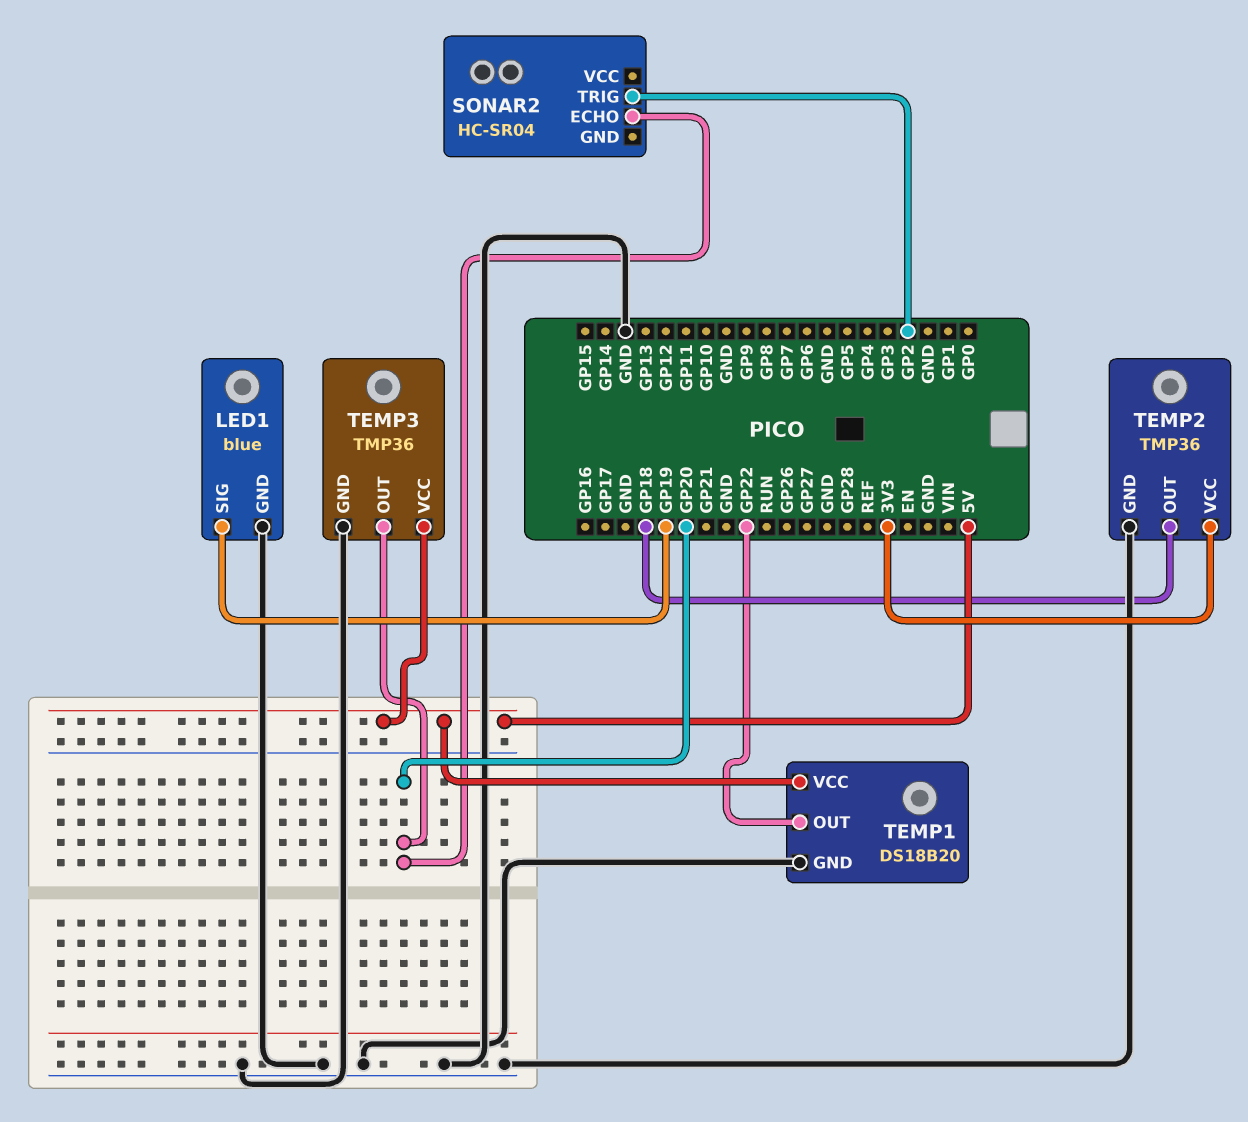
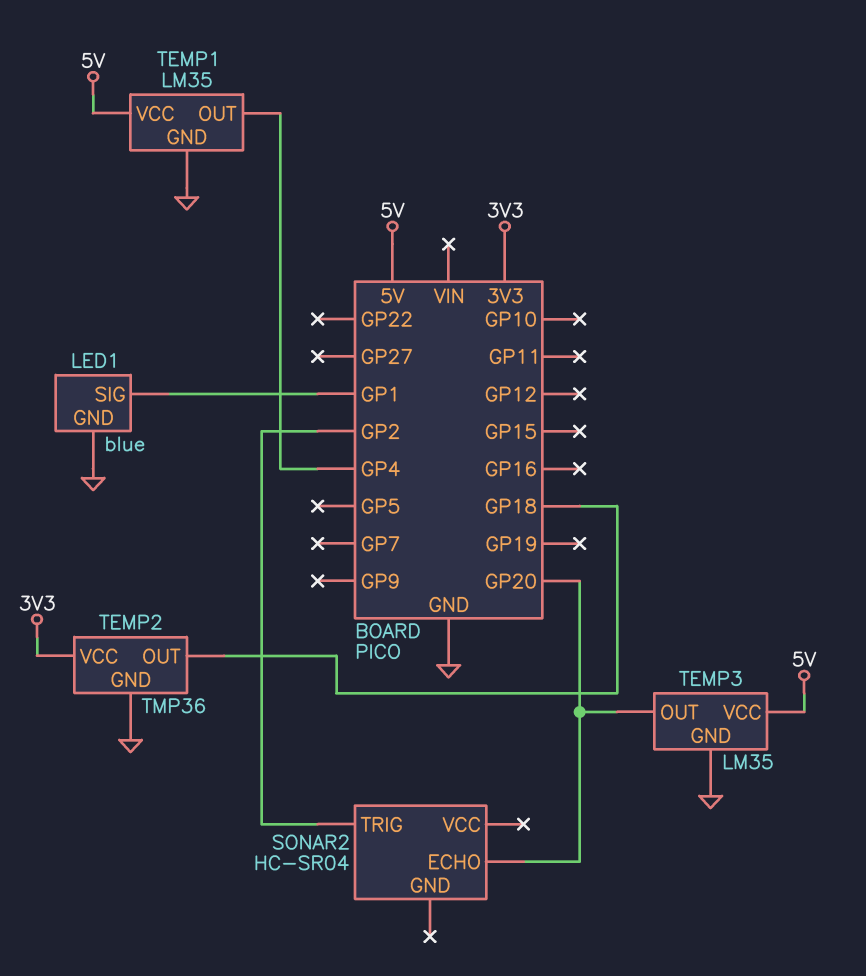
LED1 pin SIG: GP19 -> GP1
TEMP1: DS18B20 -> LM35
TEMP1 pin OUT: GP22 -> GP4
TEMP3: TMP36 -> LM35

